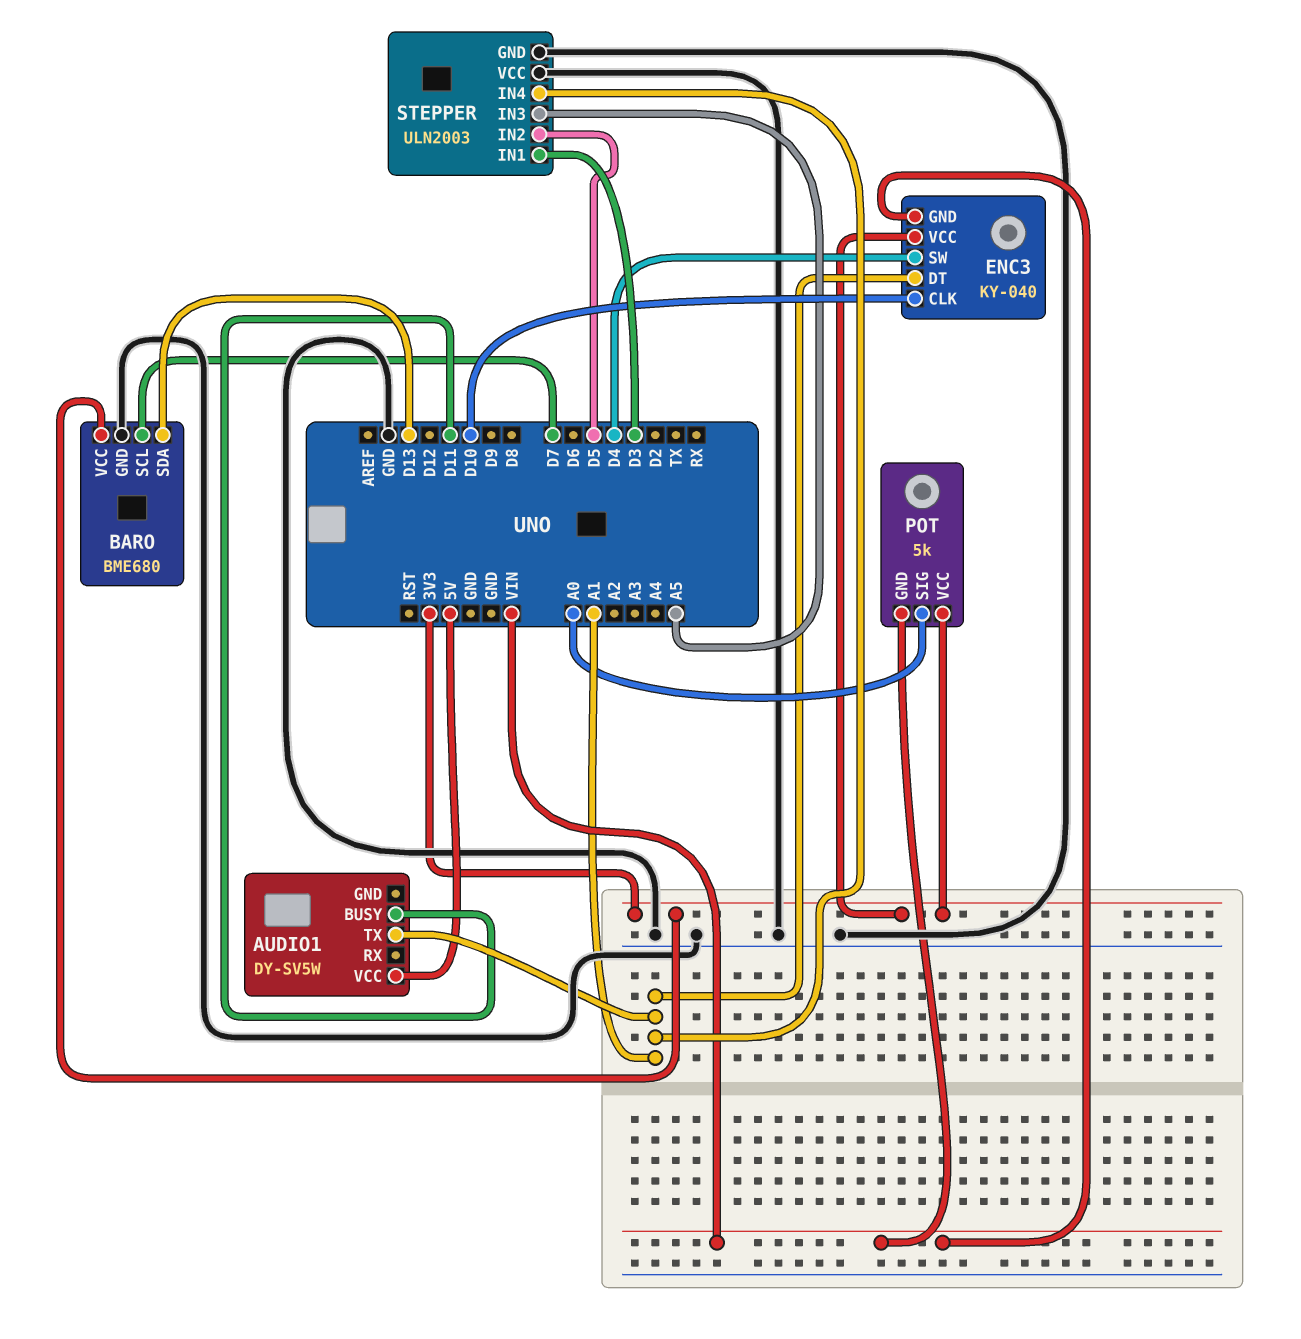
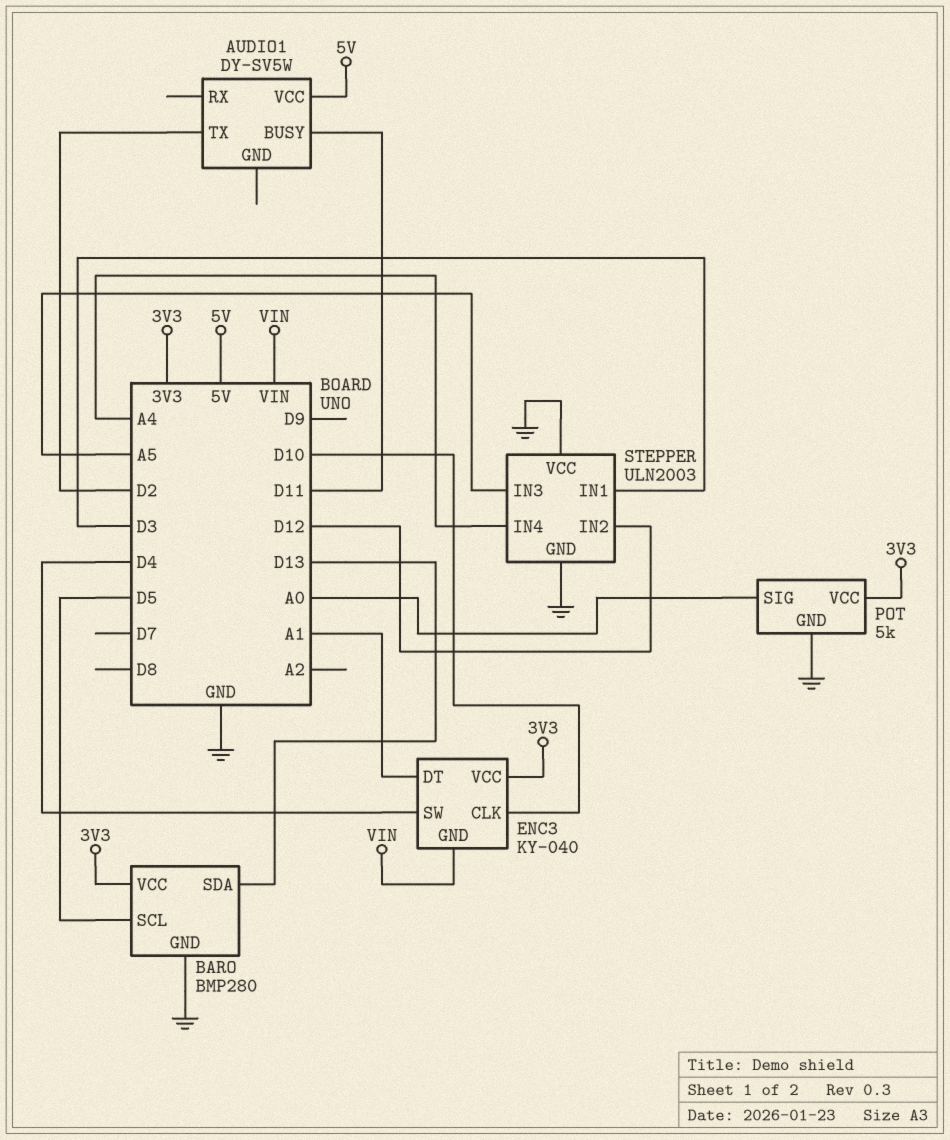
AUDIO1 pin TX: A1 -> D2
BARO: BME680 -> BMP280
BARO pin SCL: D7 -> D5
POT pin GND: VIN -> GND
STEPPER pin IN2: D5 -> D12
STEPPER pin IN4: A1 -> A4

